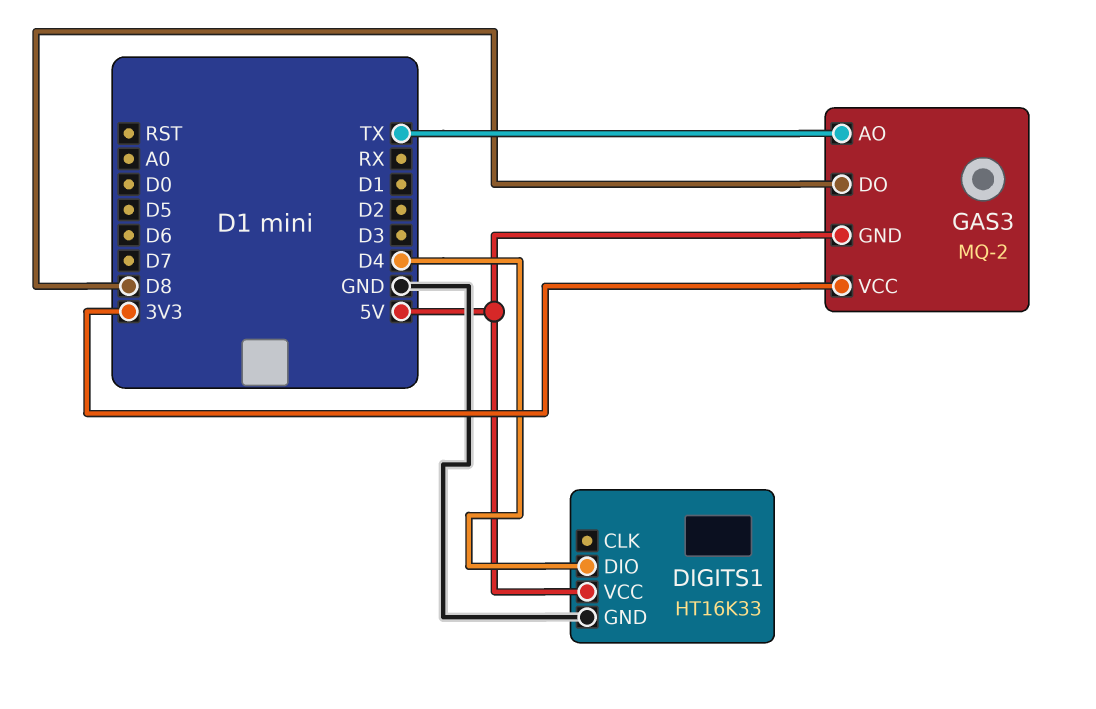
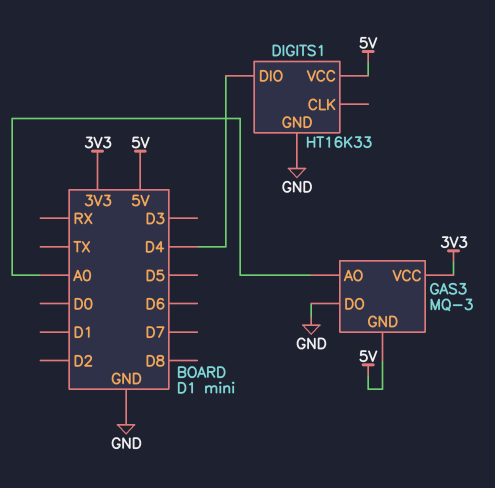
GAS3: MQ-2 -> MQ-3
GAS3 pin AO: TX -> A0
GAS3 pin DO: D8 -> GND

